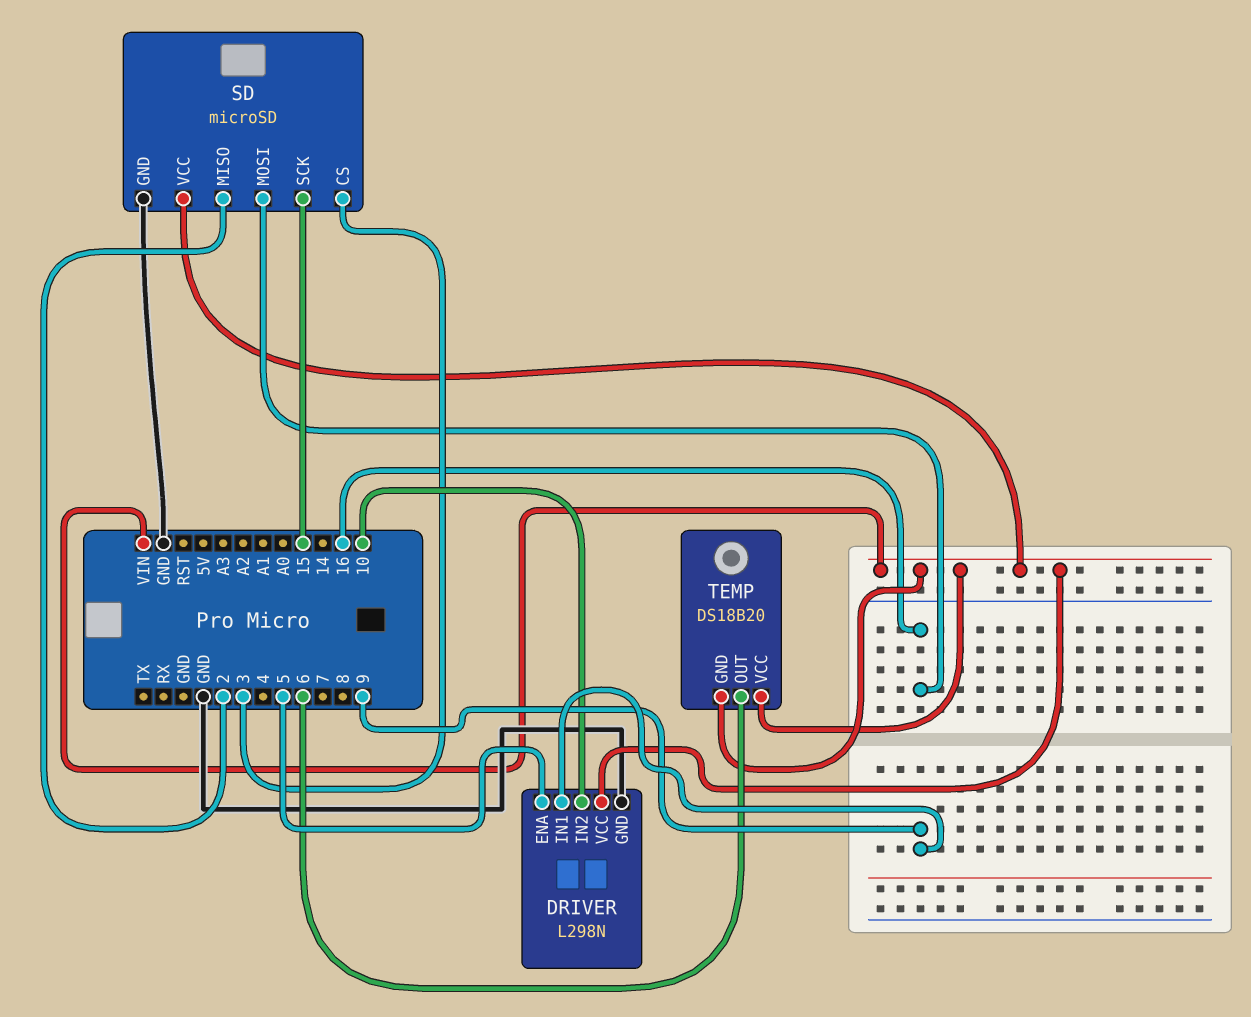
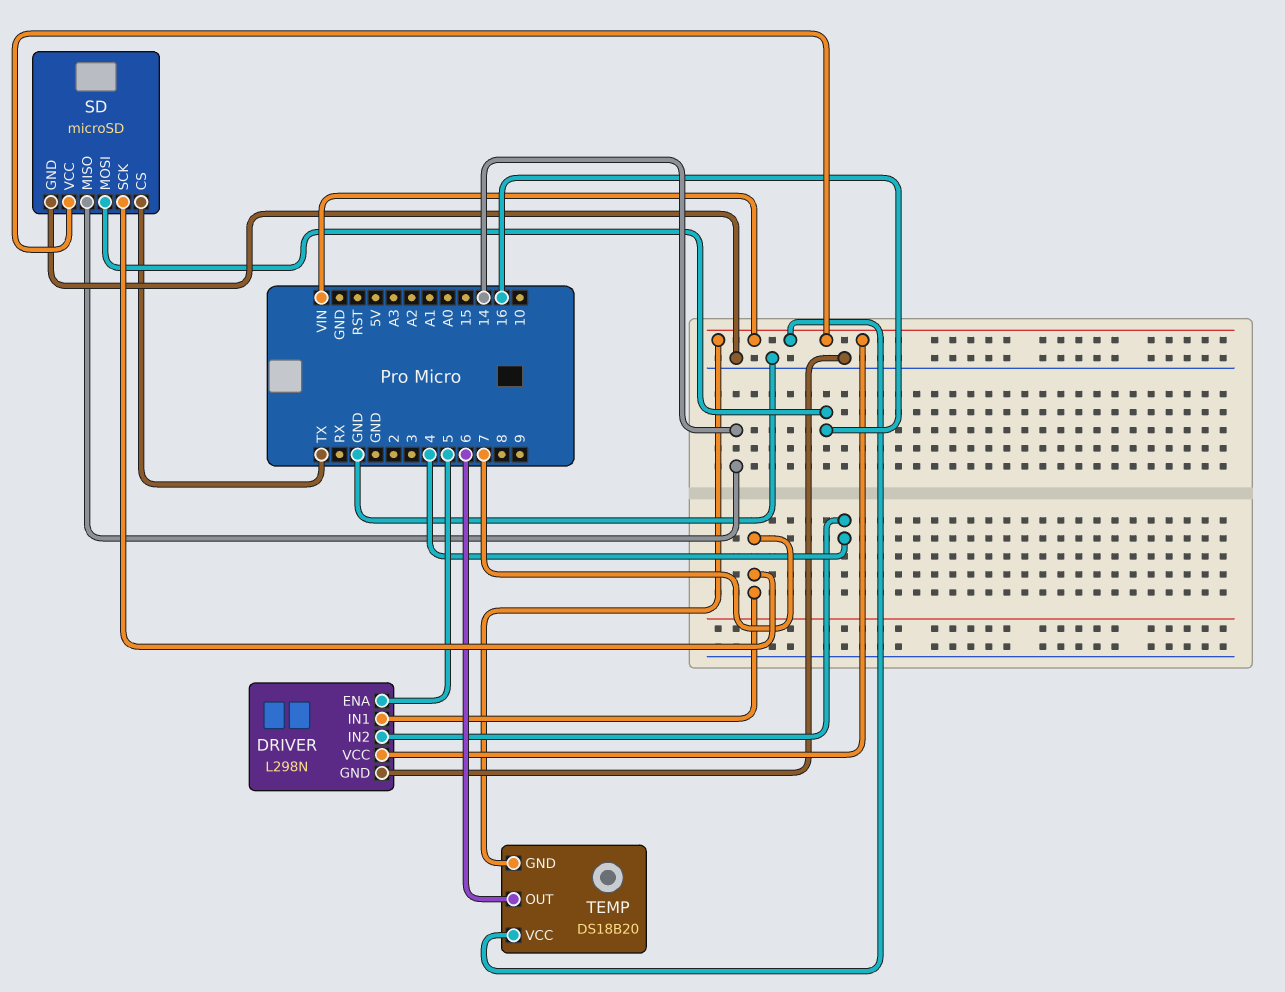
DRIVER pin IN1: 9 -> 7
DRIVER pin IN2: 10 -> 4
SD pin CS: 3 -> TX
SD pin MISO: 2 -> 14
SD pin SCK: 15 -> 7

